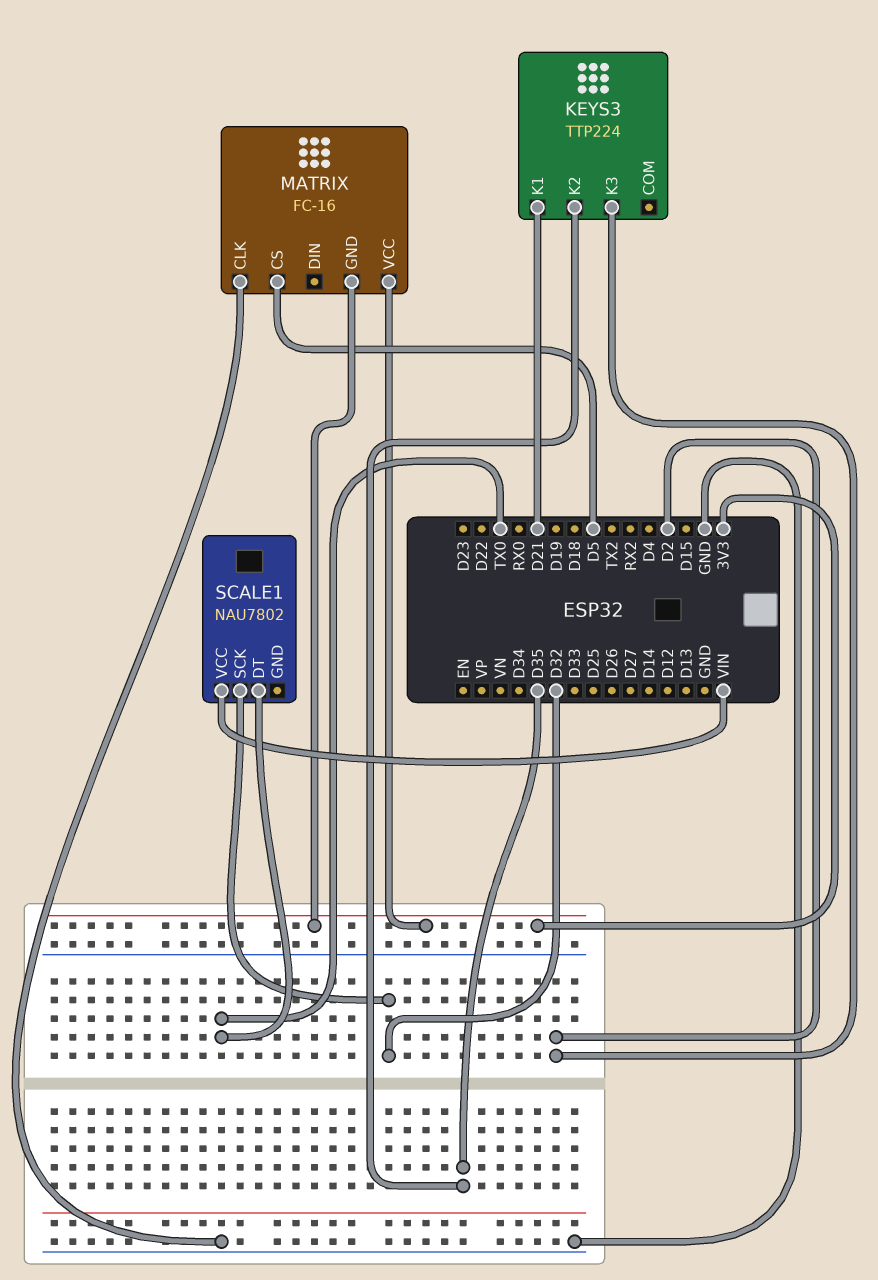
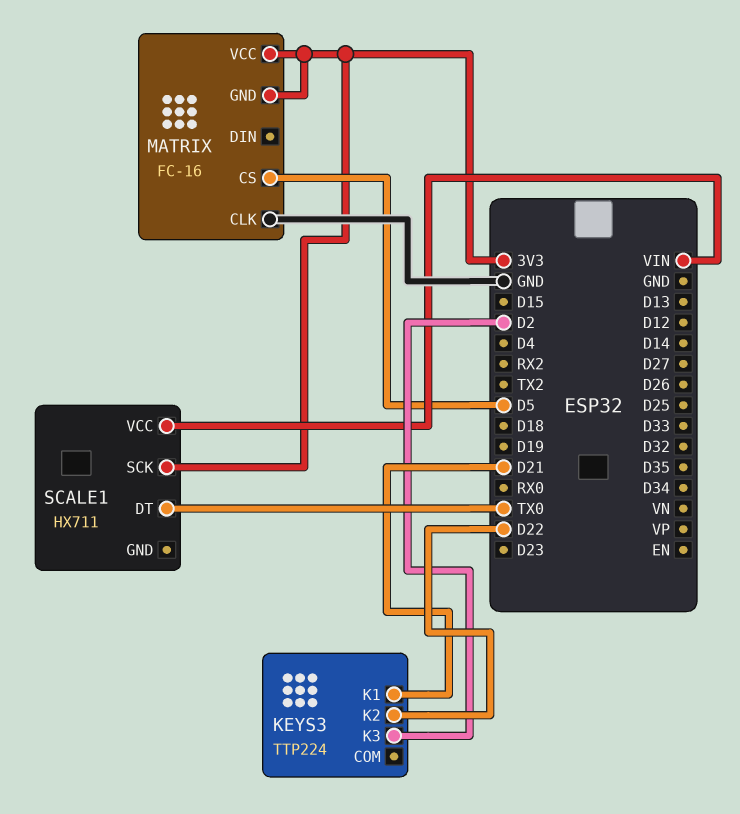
KEYS3 pin K2: D35 -> D22
SCALE1: NAU7802 -> HX711
SCALE1 pin SCK: D32 -> 3V3

